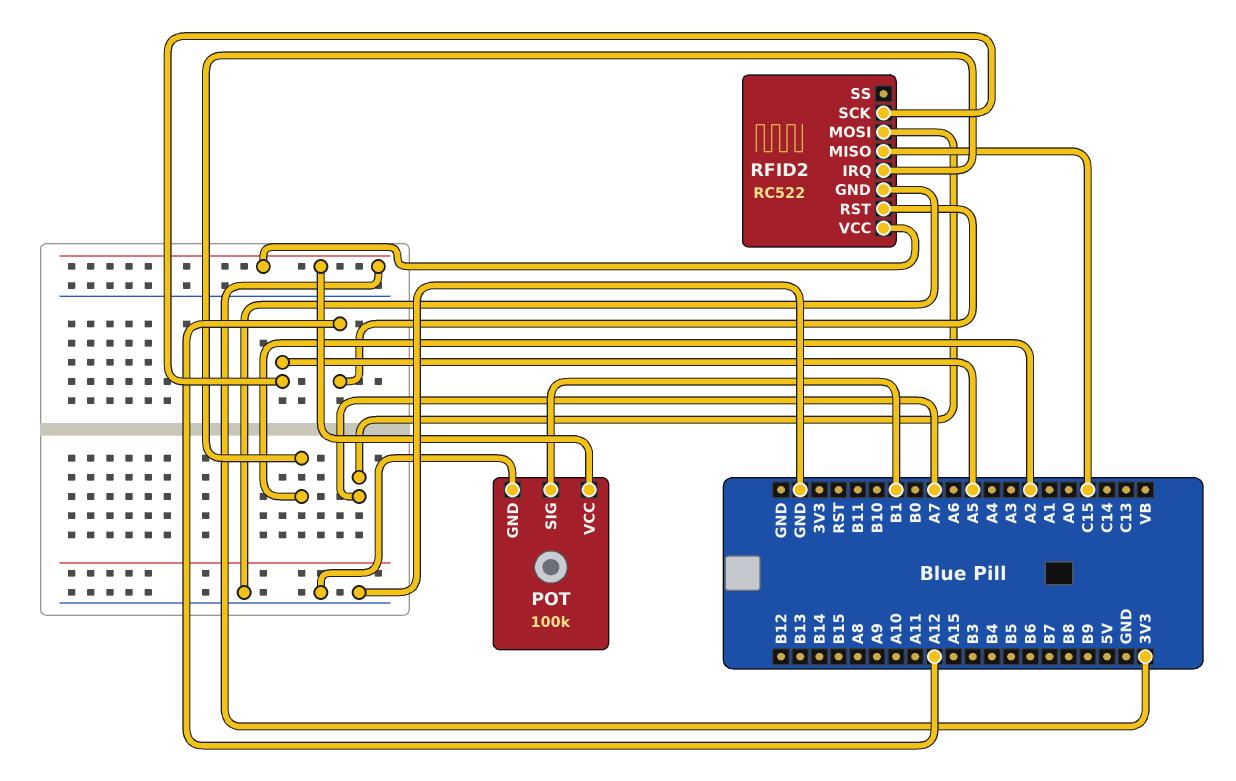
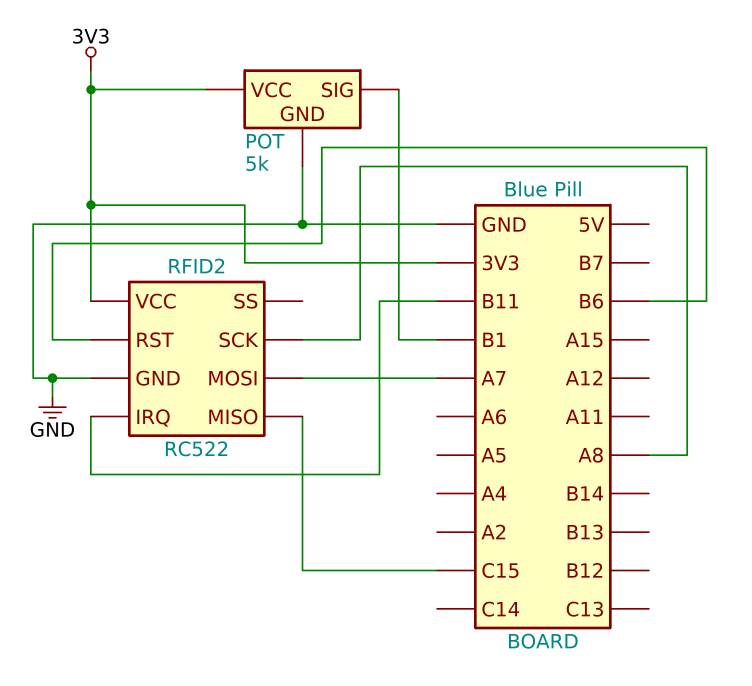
POT: 100k -> 5k
RFID2 pin IRQ: A2 -> B11
RFID2 pin RST: A12 -> B6
RFID2 pin SCK: A5 -> A8

